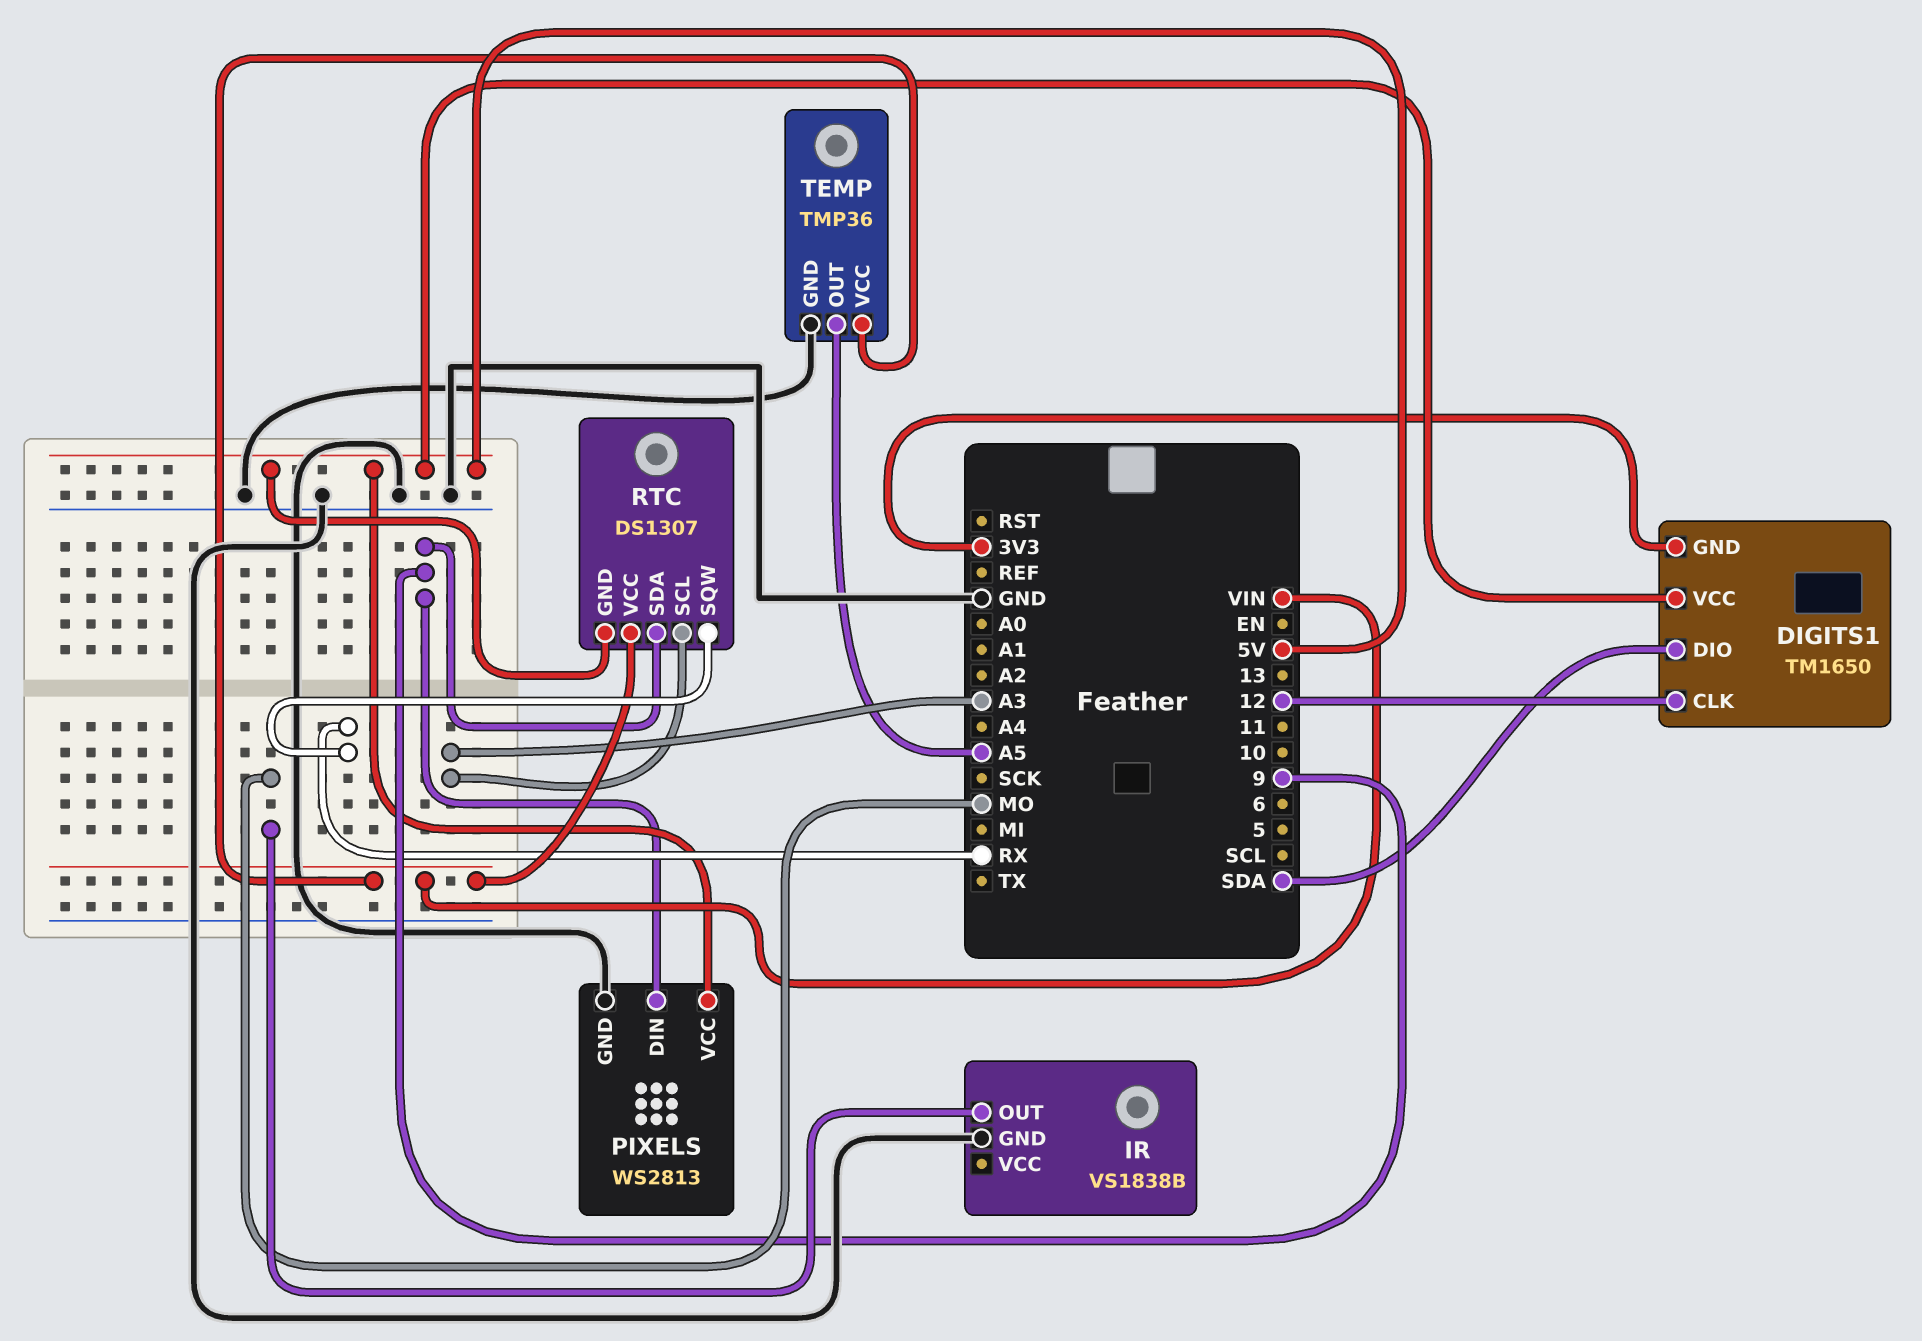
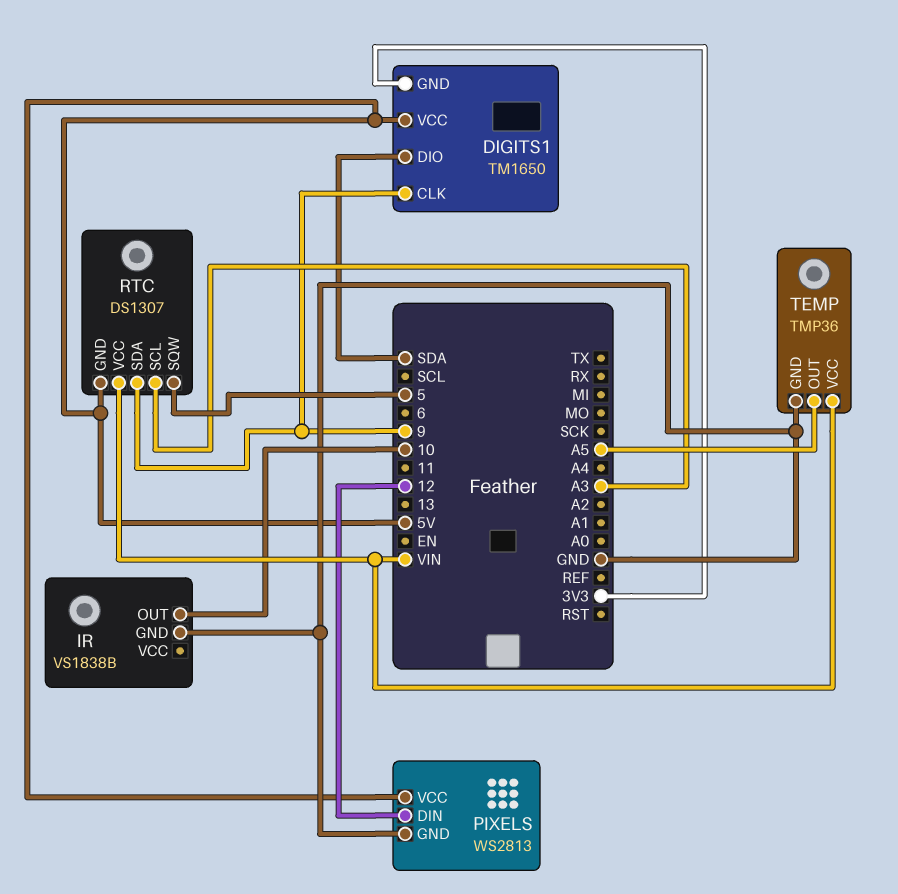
DIGITS1 pin CLK: 12 -> 9
IR pin OUT: MO -> 10
PIXELS pin DIN: 9 -> 12
RTC pin SQW: RX -> 5

